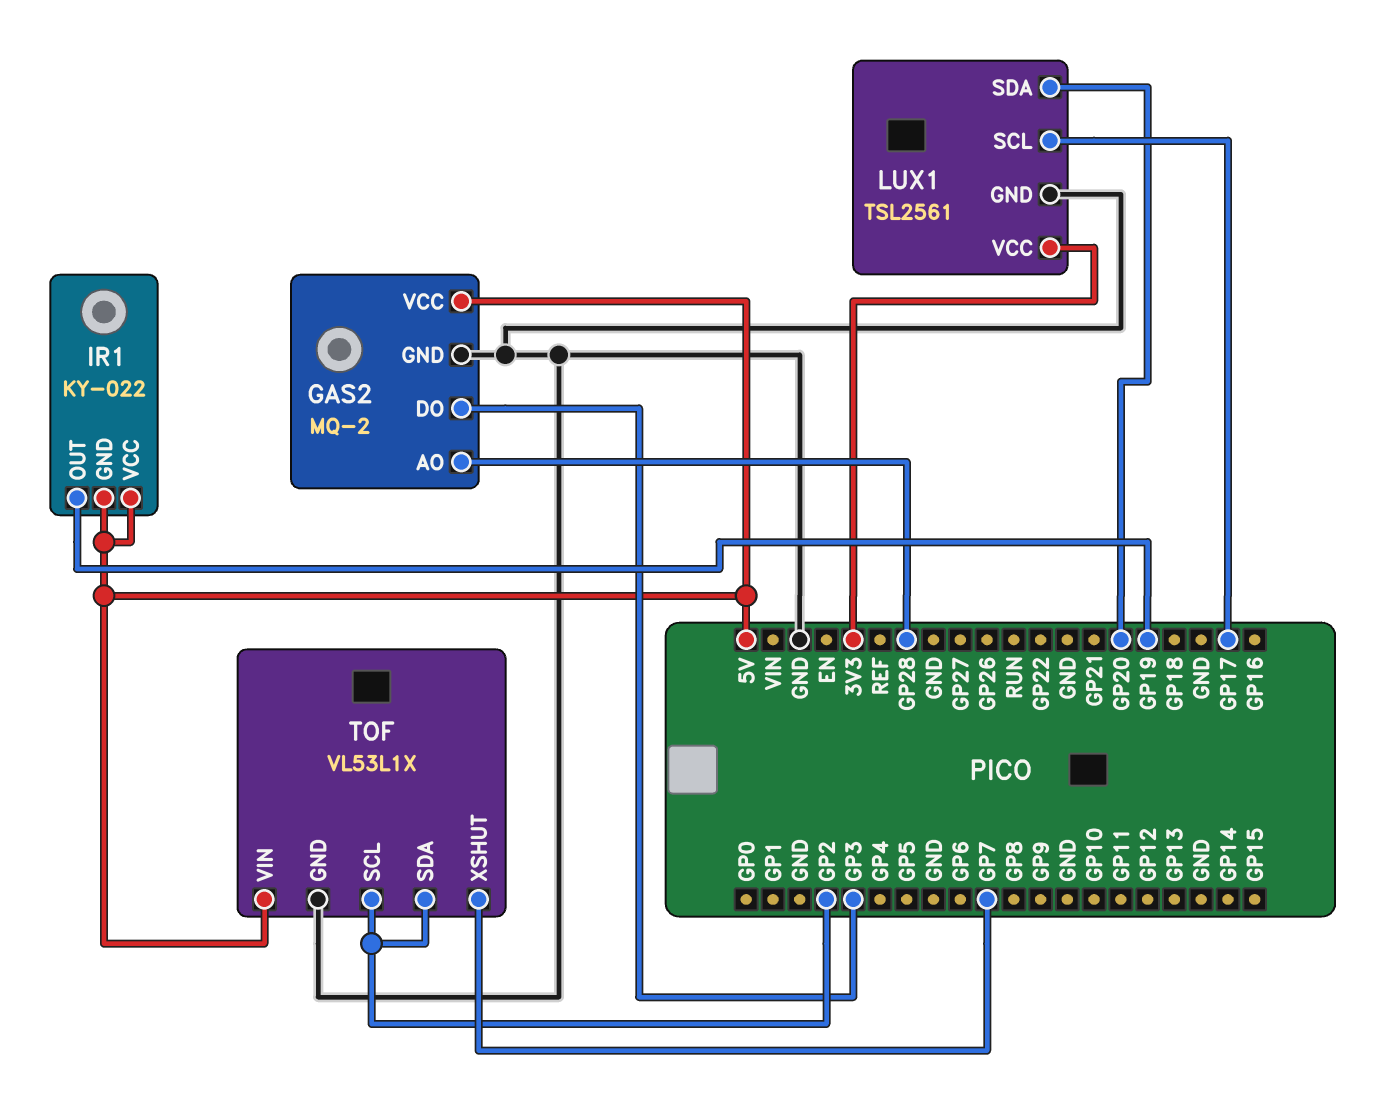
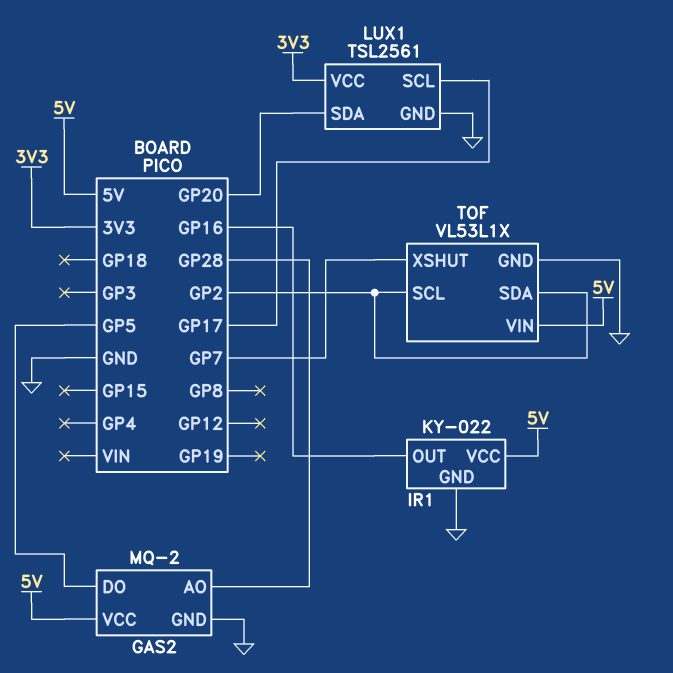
GAS2 pin DO: GP3 -> GP5
IR1 pin GND: 5V -> GND
IR1 pin OUT: GP19 -> GP16

